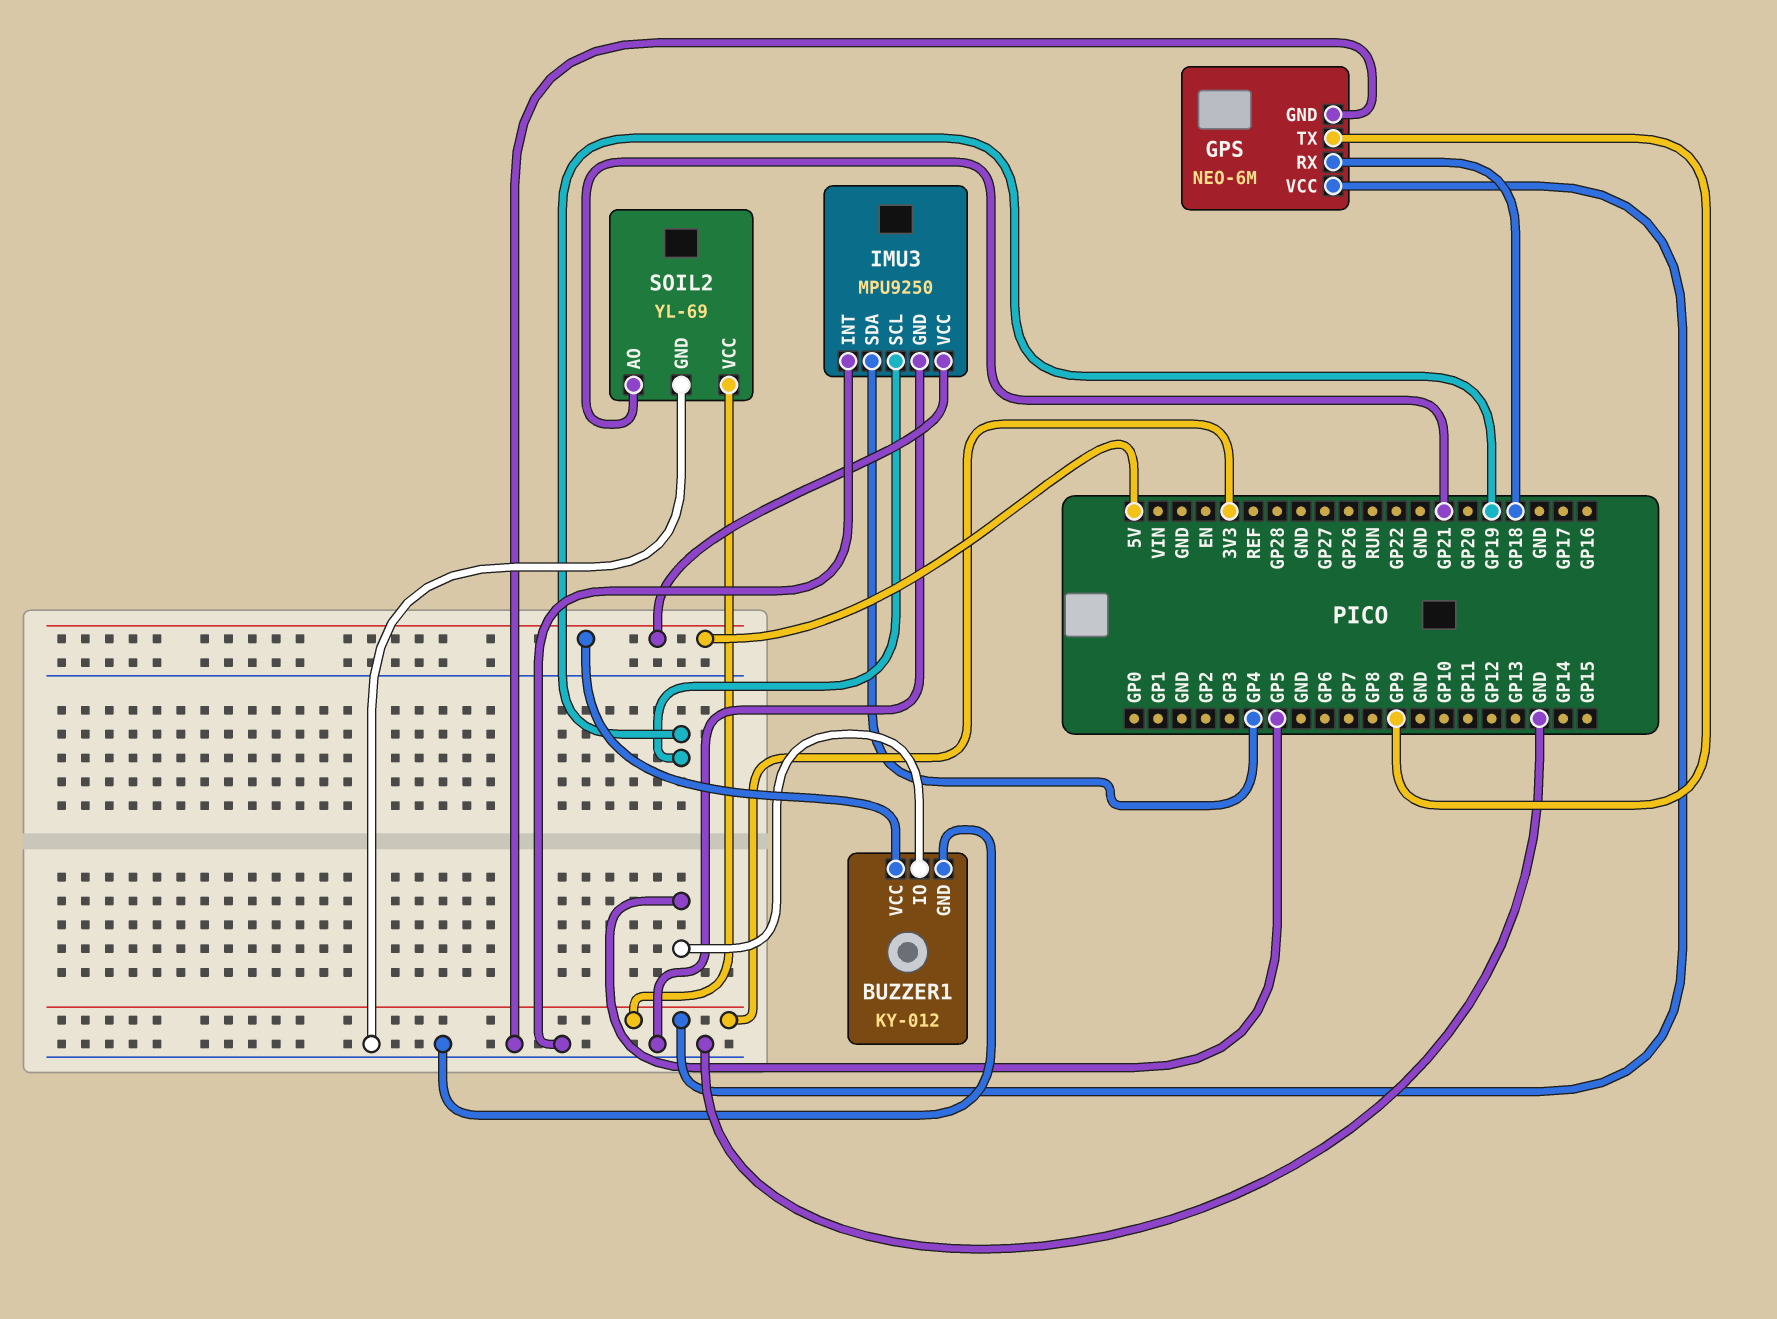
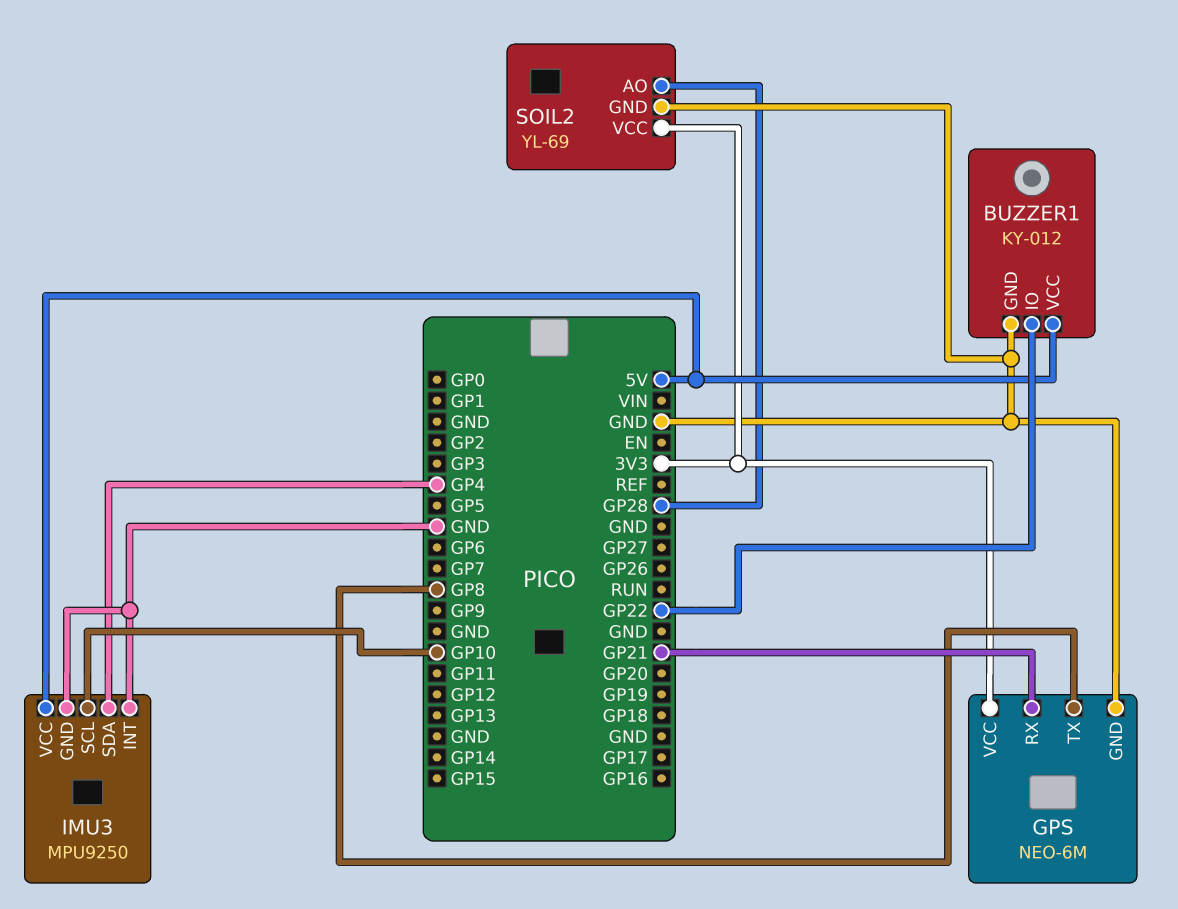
BUZZER1 pin IO: GP5 -> GP22
GPS pin RX: GP18 -> GP21
GPS pin TX: GP9 -> GP8
IMU3 pin SCL: GP19 -> GP10
SOIL2 pin AO: GP21 -> GP28

